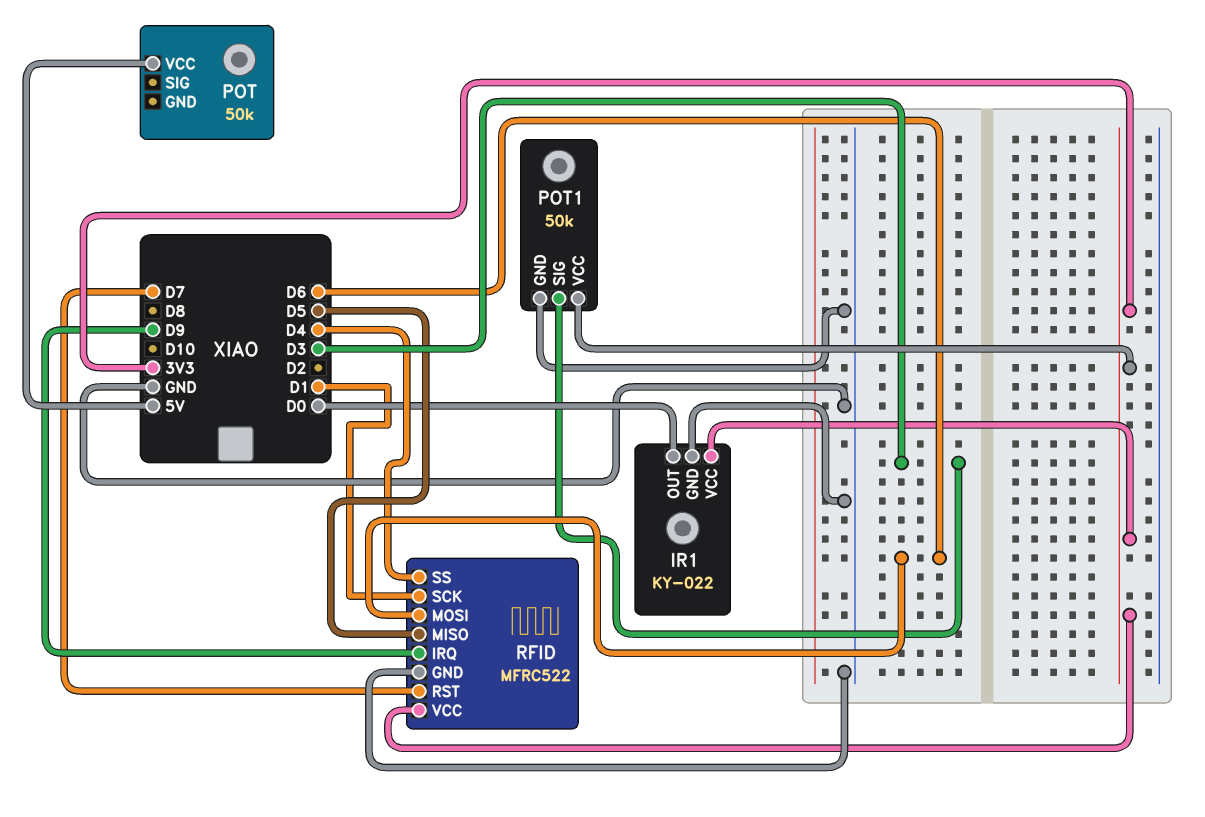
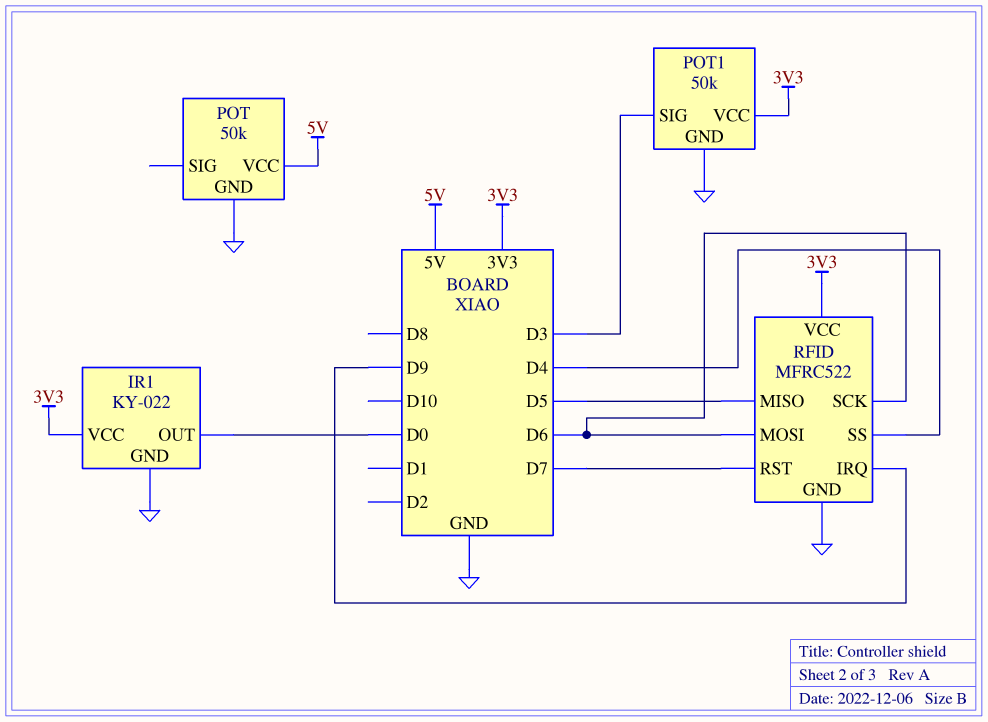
POT pin GND: none -> GND
RFID pin SCK: D1 -> D6

